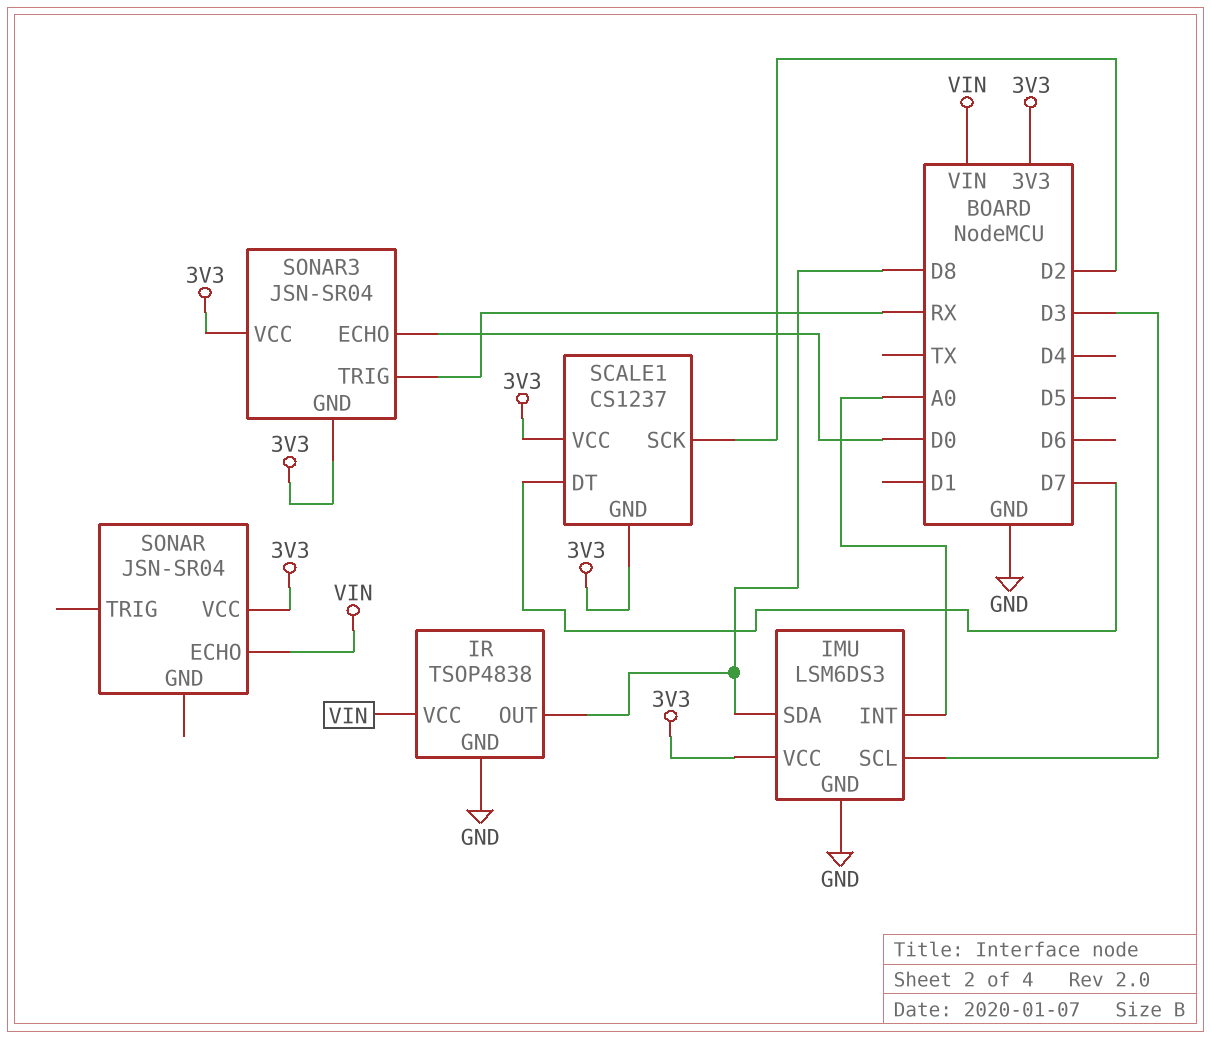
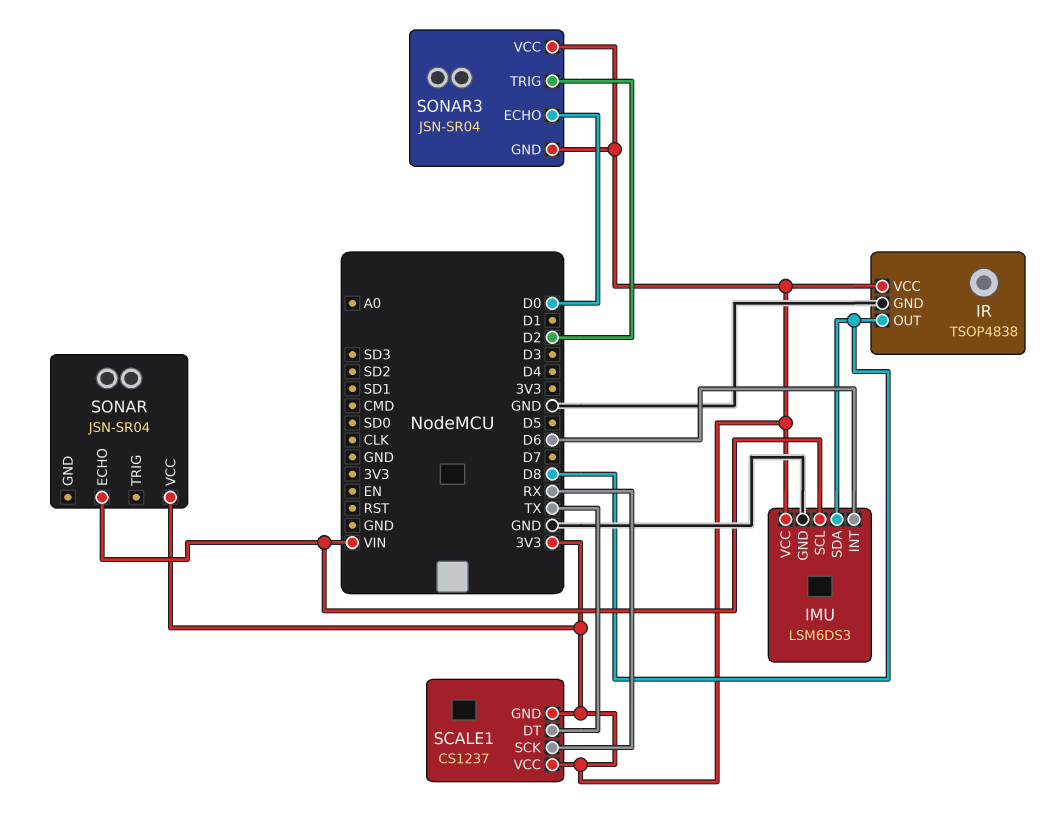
IMU pin INT: A0 -> D6
IMU pin SCL: D3 -> VIN
IR pin VCC: VIN -> 3V3
SCALE1 pin DT: D7 -> TX
SCALE1 pin SCK: D2 -> RX
SONAR3 pin TRIG: RX -> D2

